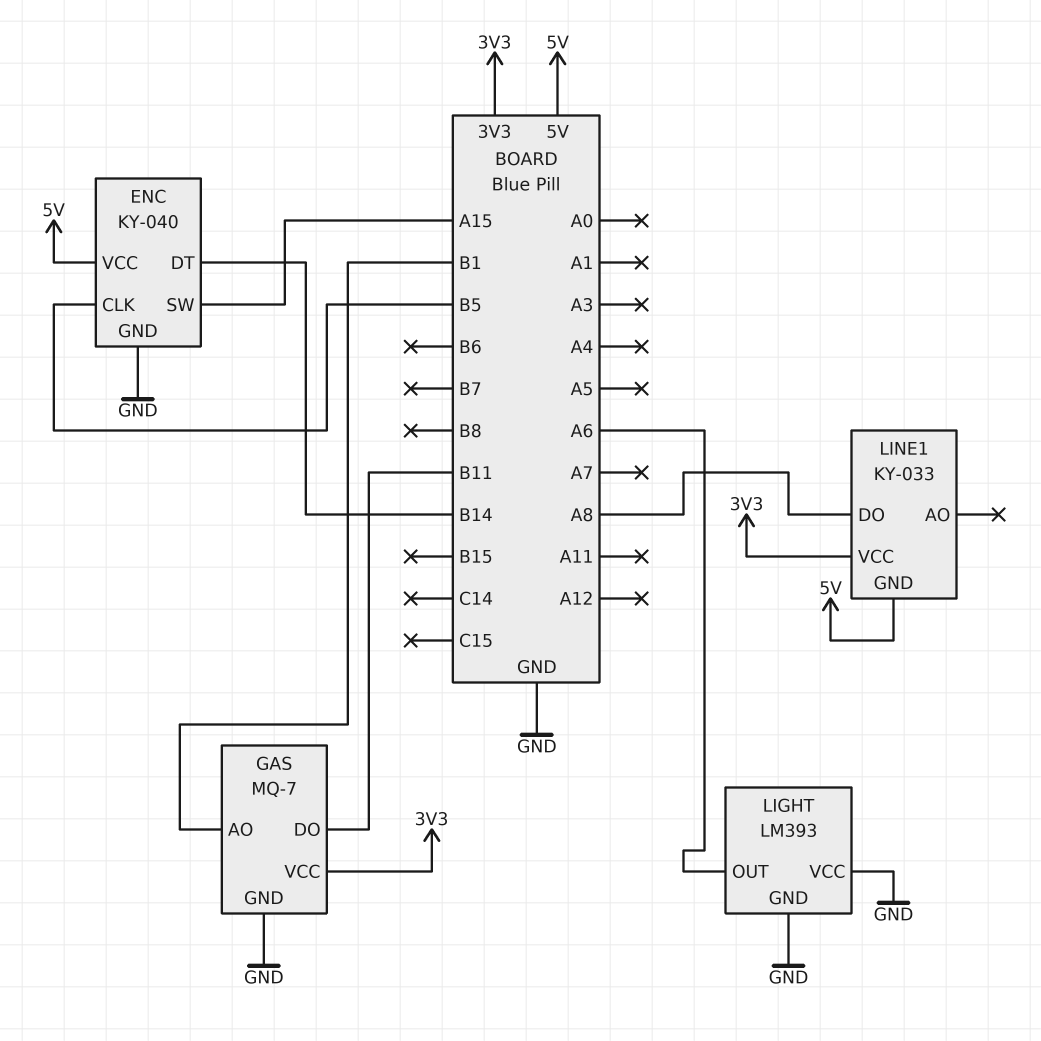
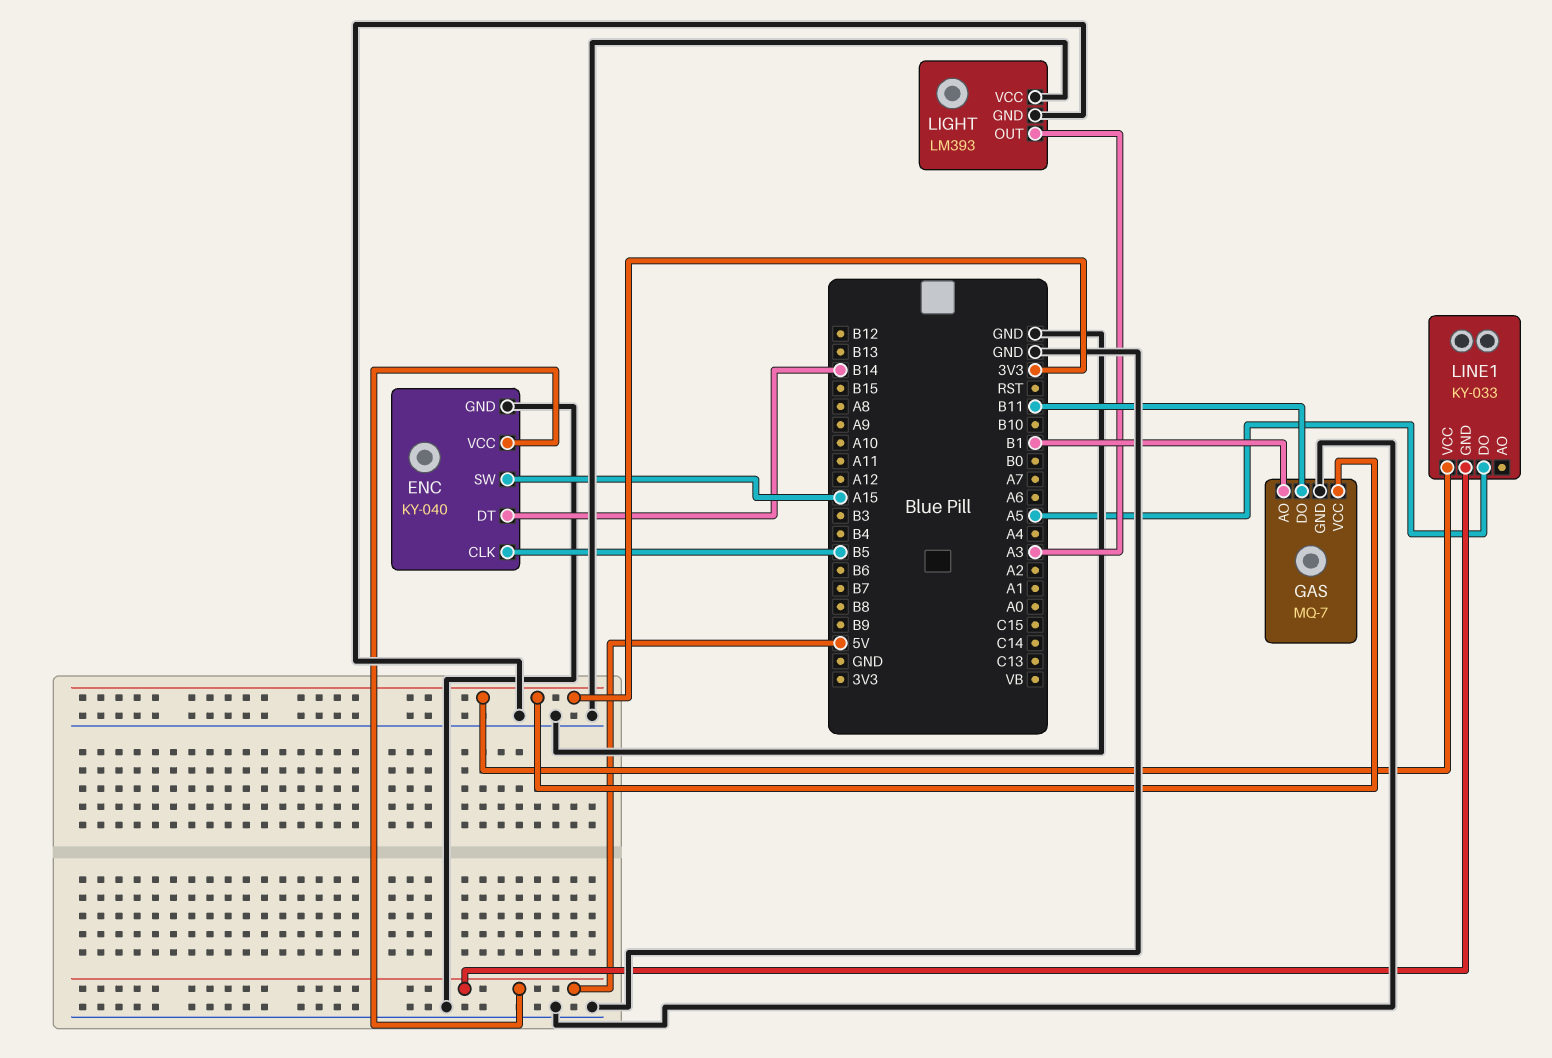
LIGHT pin OUT: A6 -> A3
LINE1 pin DO: A8 -> A5

